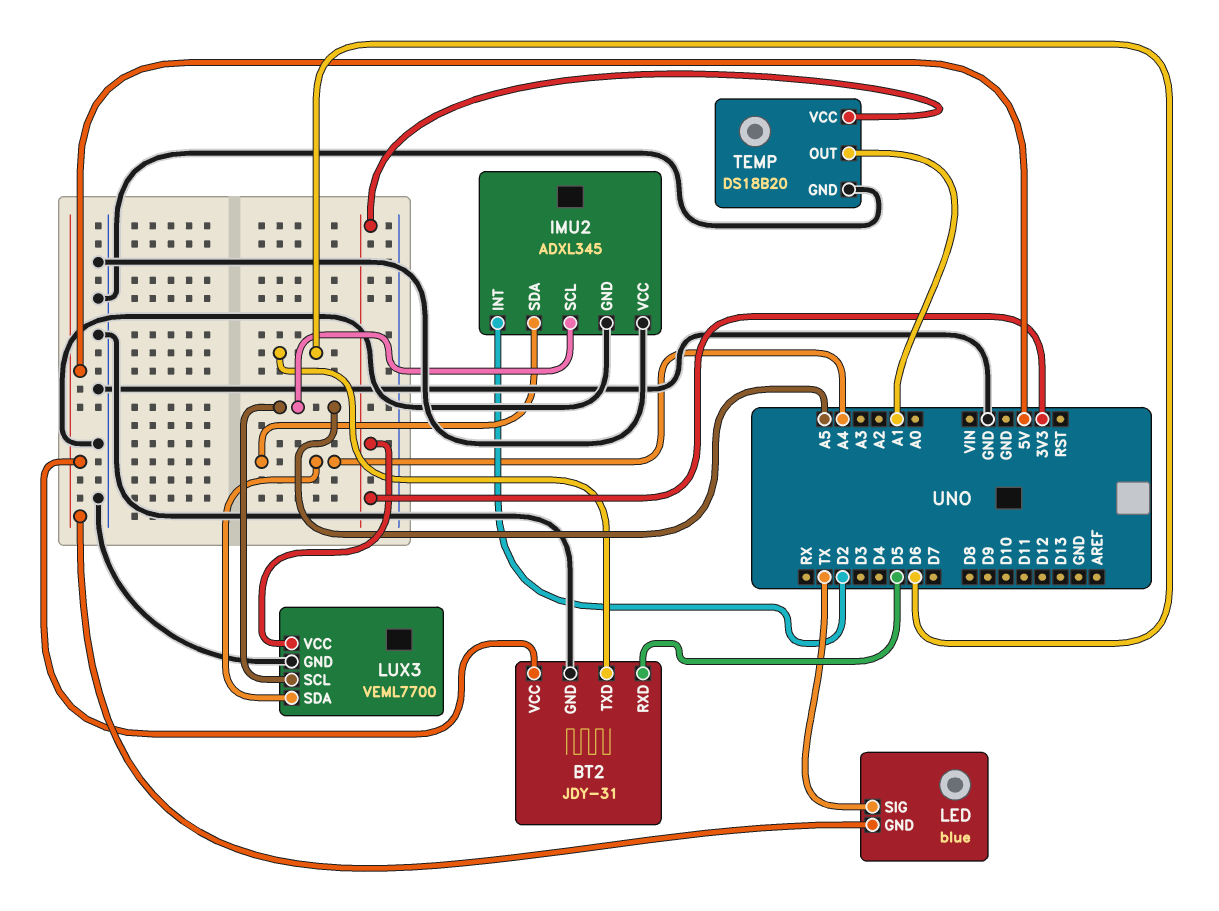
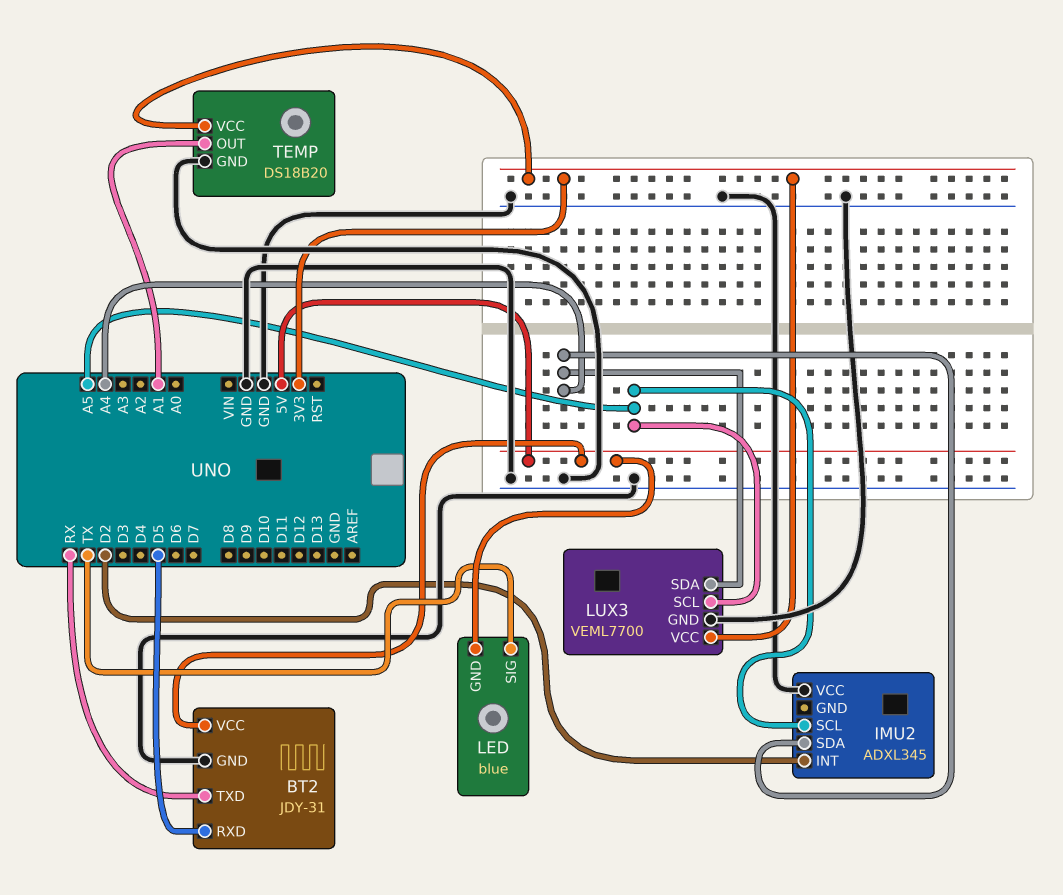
BT2 pin TXD: D6 -> RX
IMU2 pin GND: GND -> none

